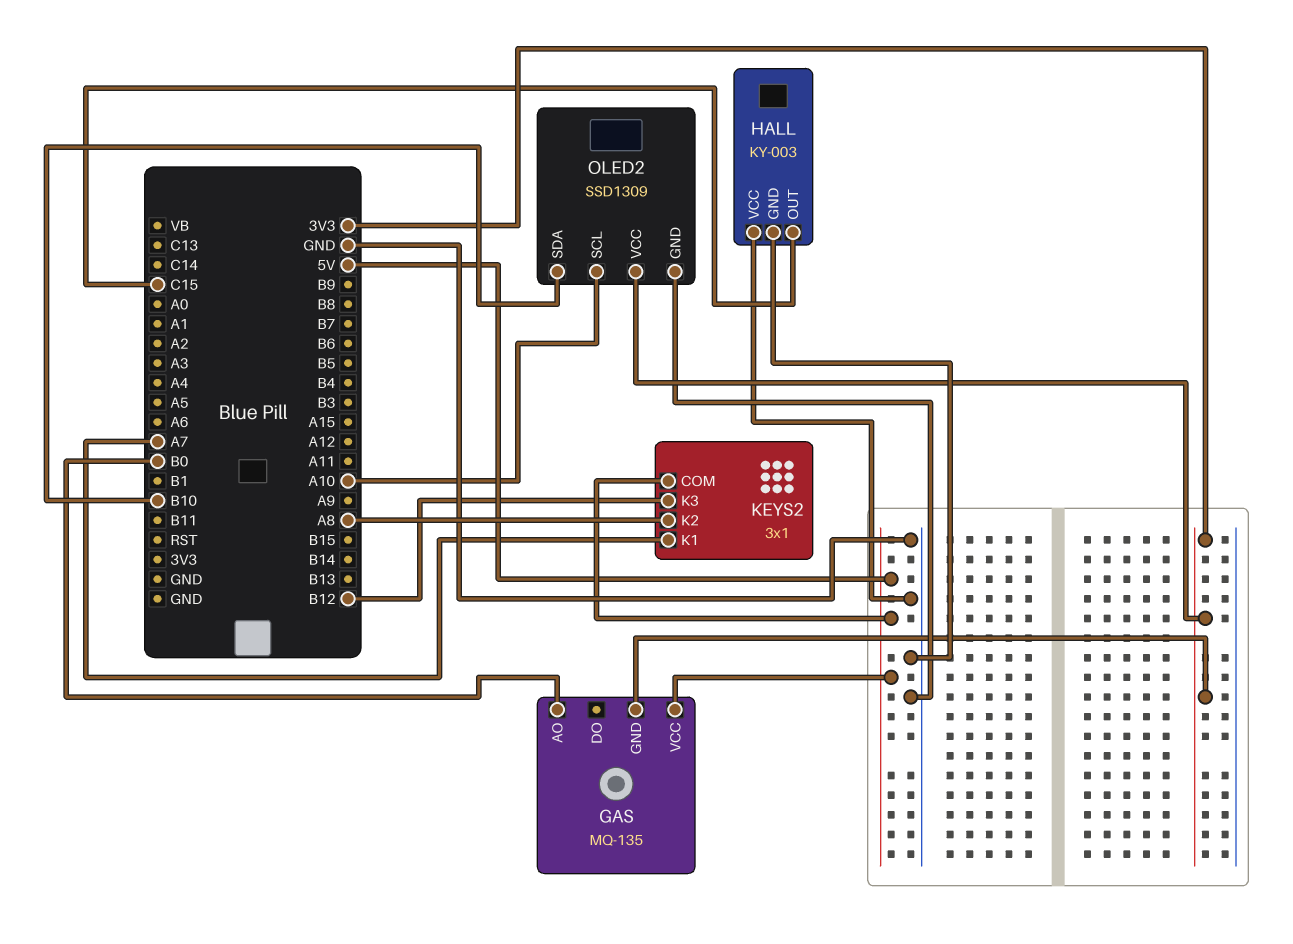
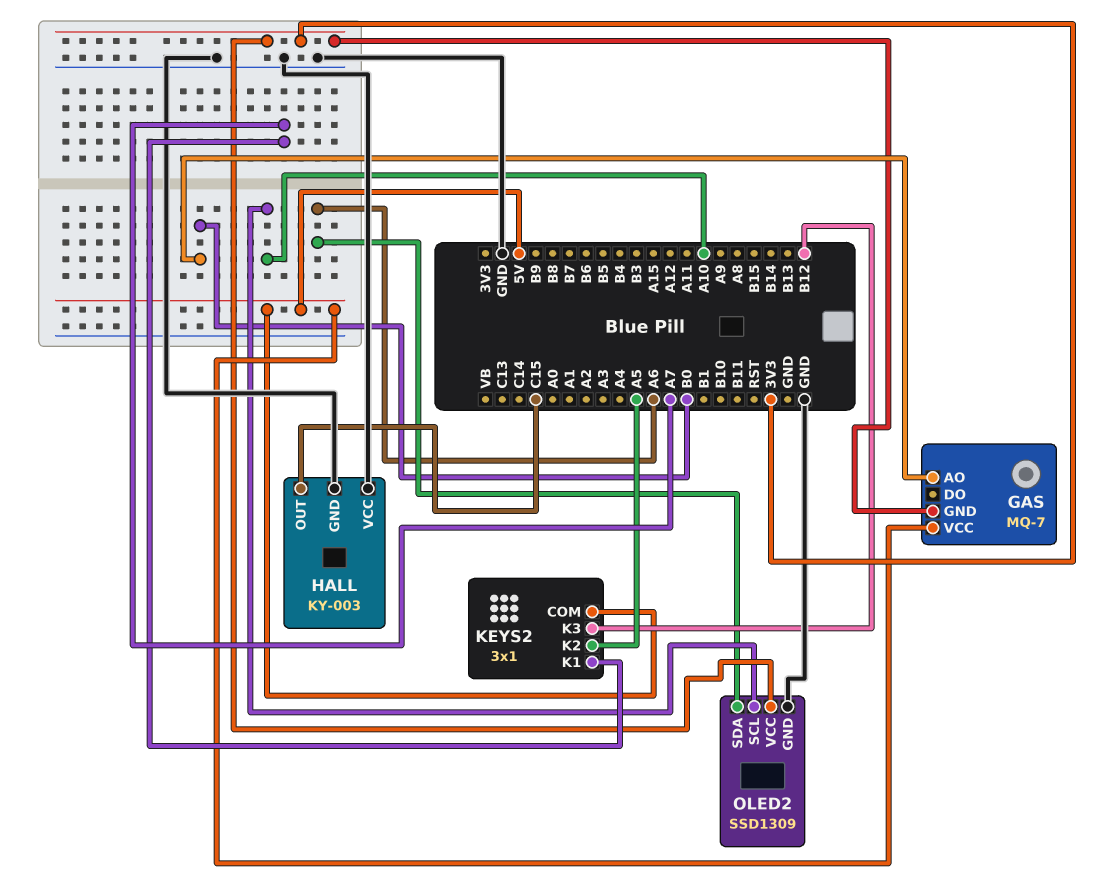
GAS: MQ-135 -> MQ-7
KEYS2 pin K2: A8 -> A5
OLED2 pin SDA: B10 -> A6

